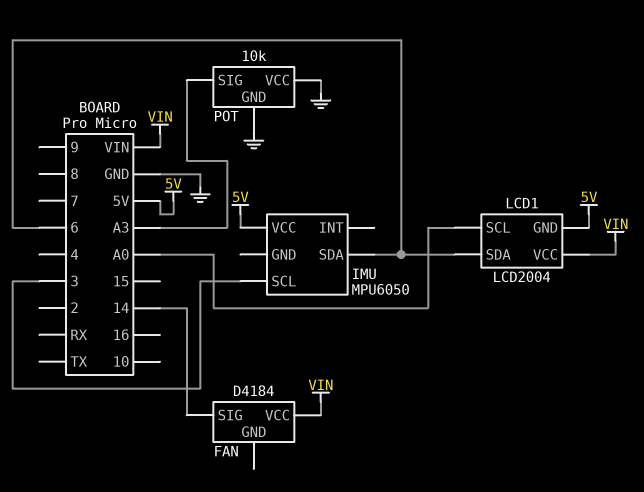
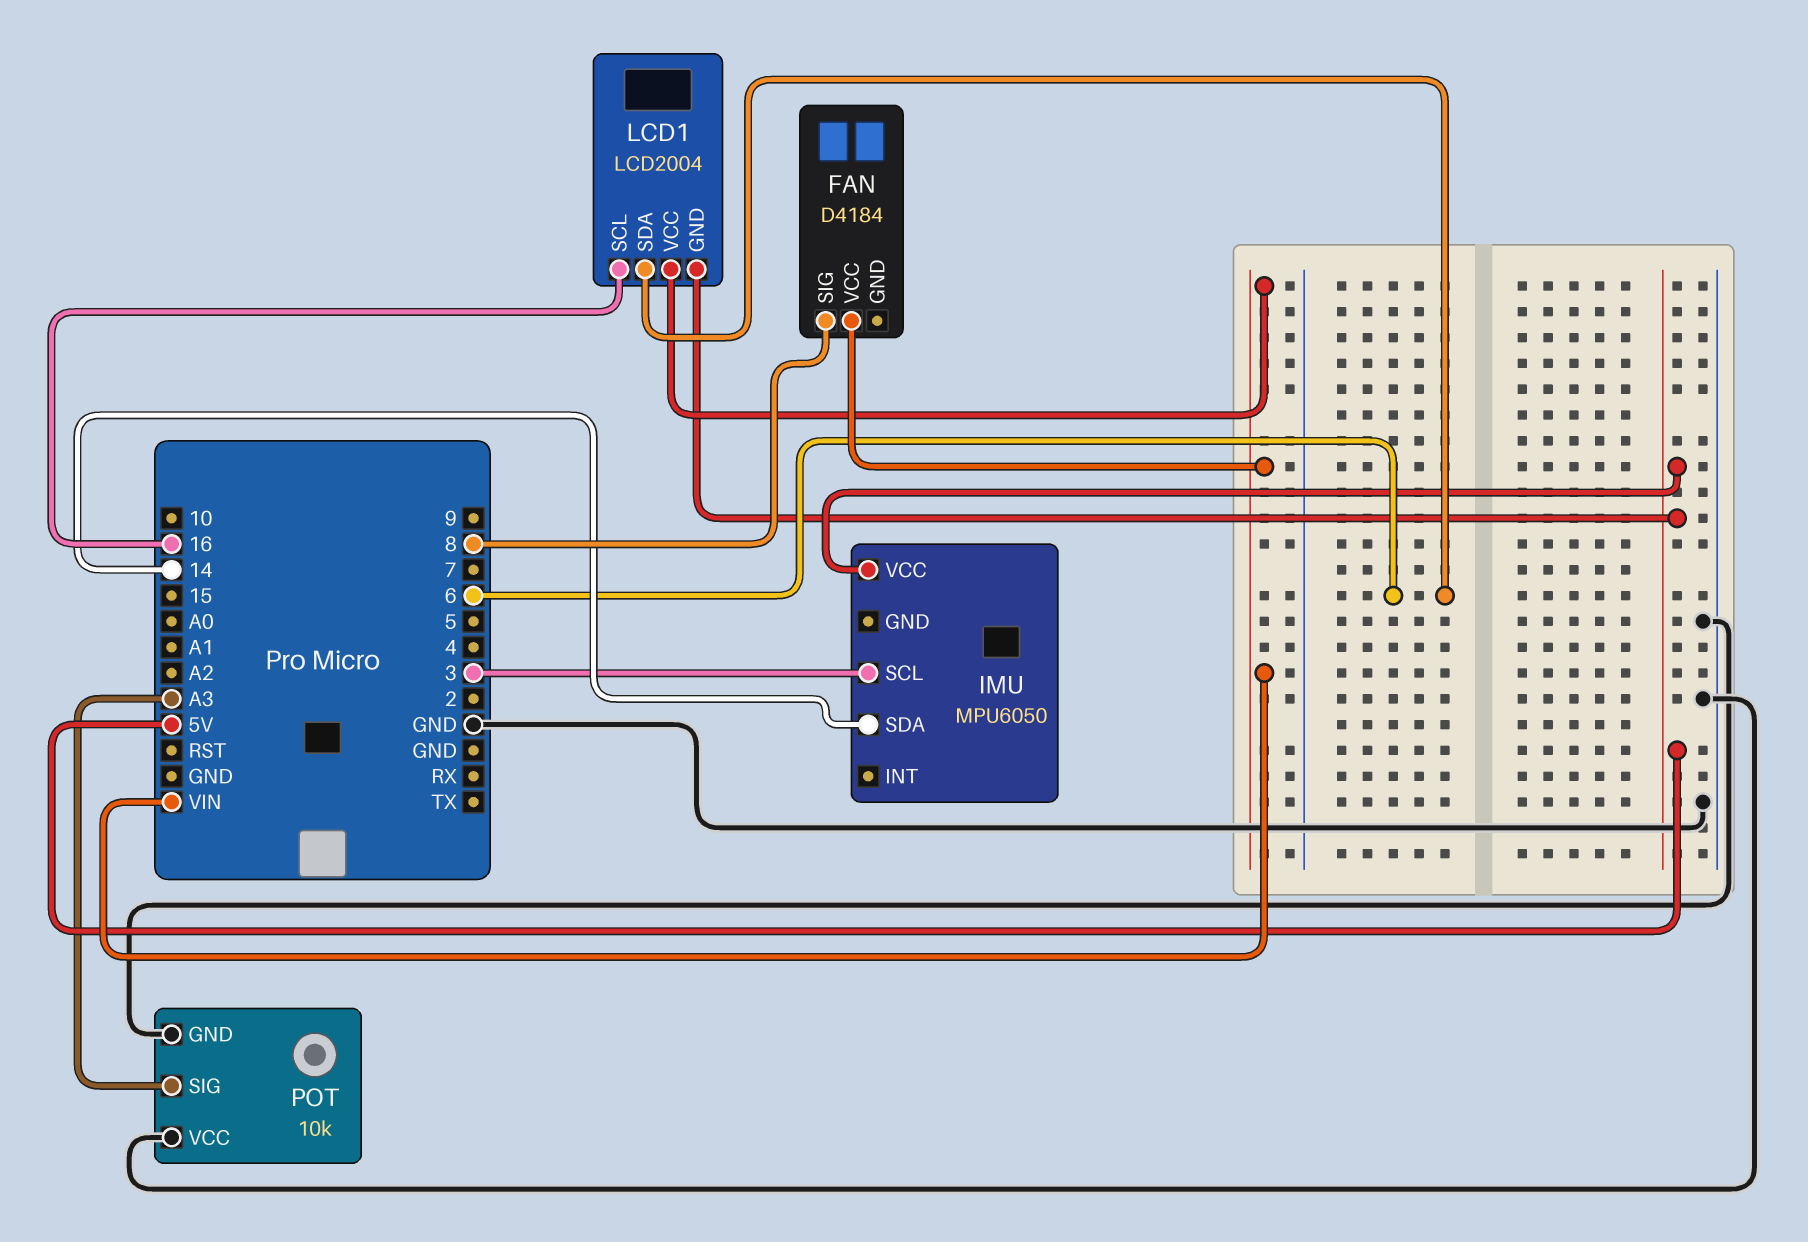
FAN pin SIG: 14 -> 8
IMU pin SDA: 6 -> 14
LCD1 pin SCL: A0 -> 16

